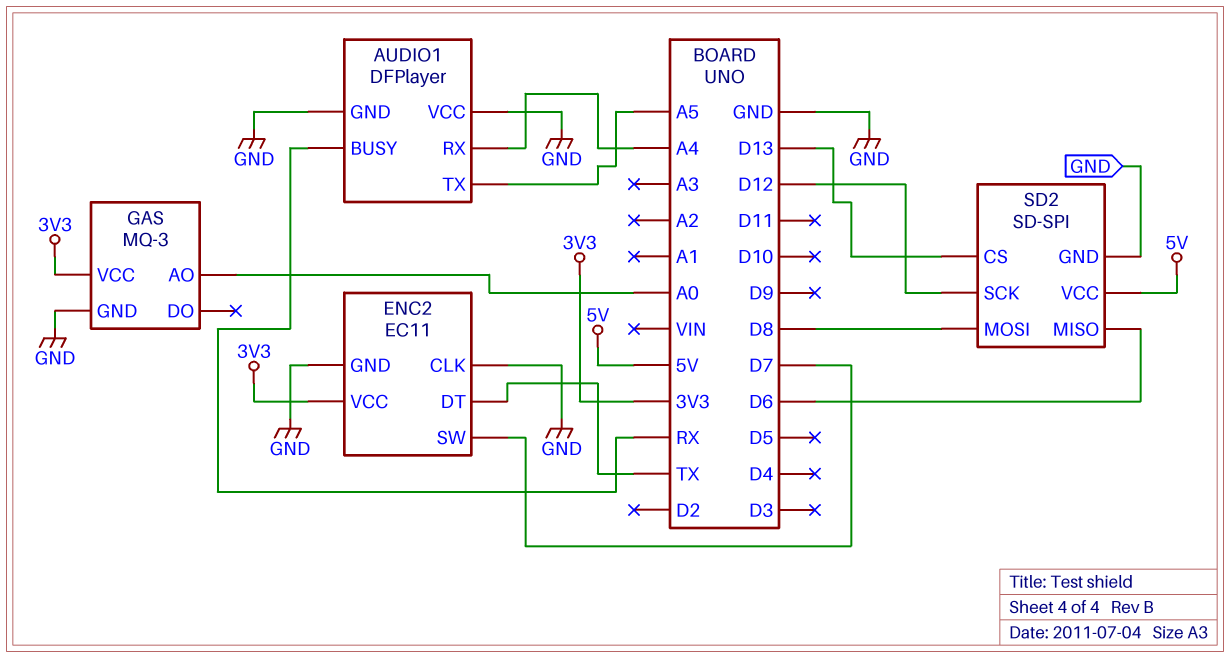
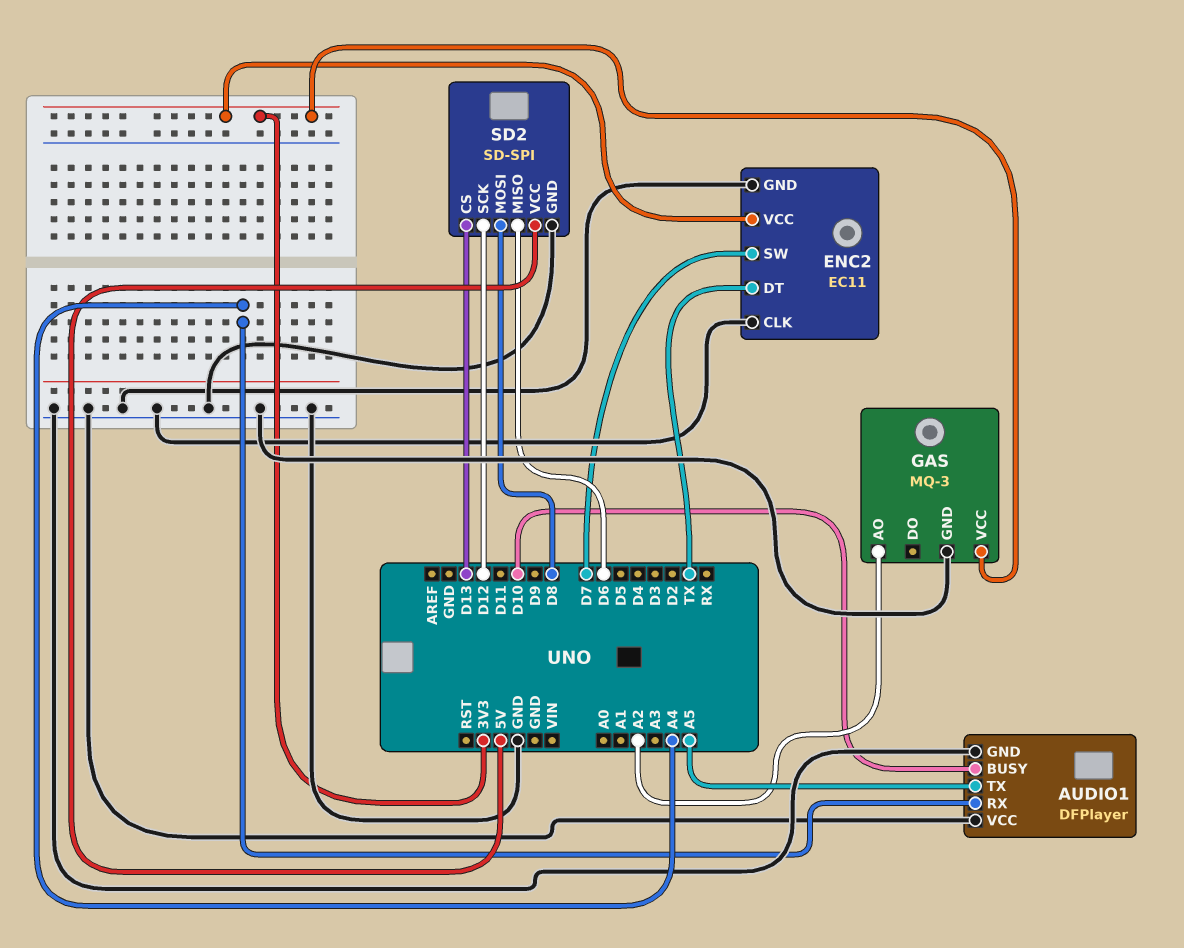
AUDIO1 pin BUSY: RX -> D10
GAS pin AO: A0 -> A2

